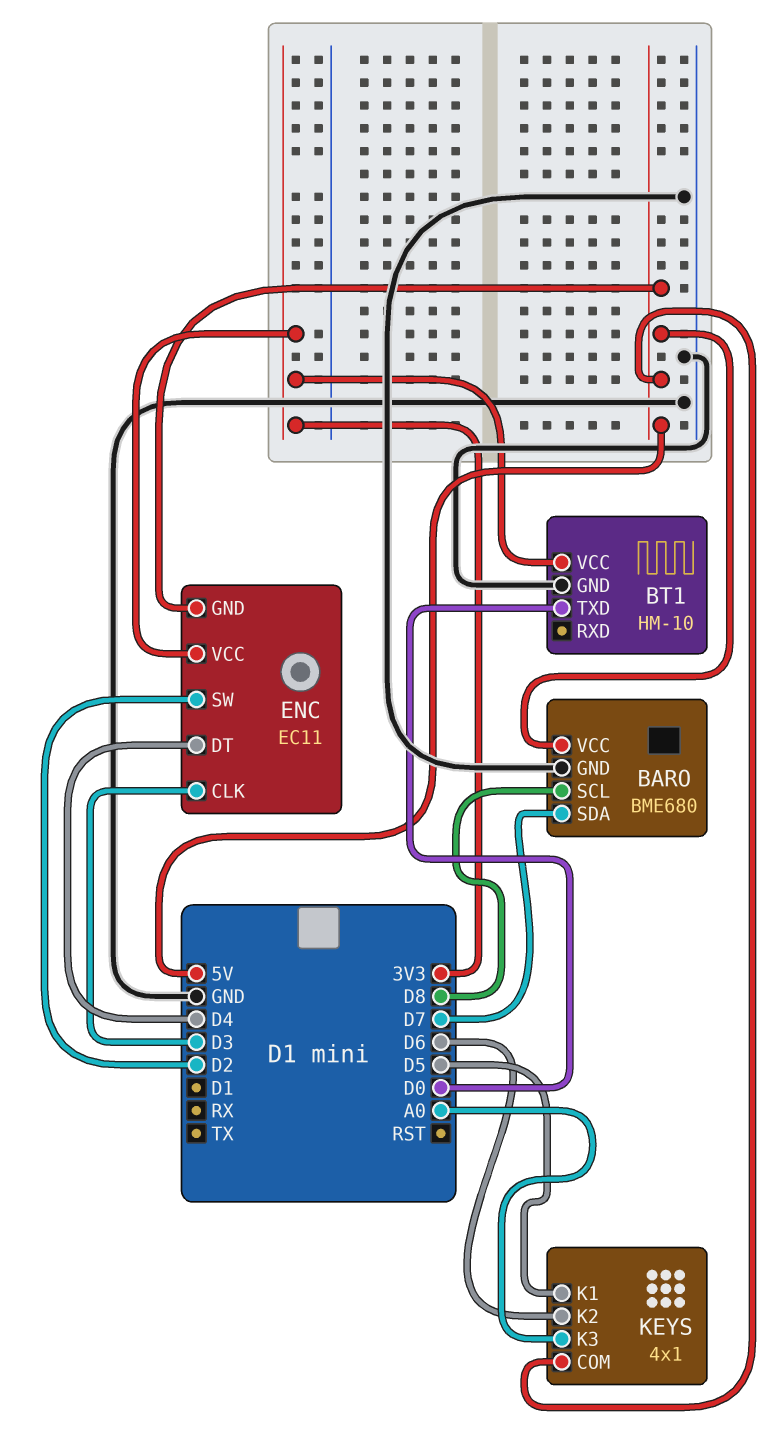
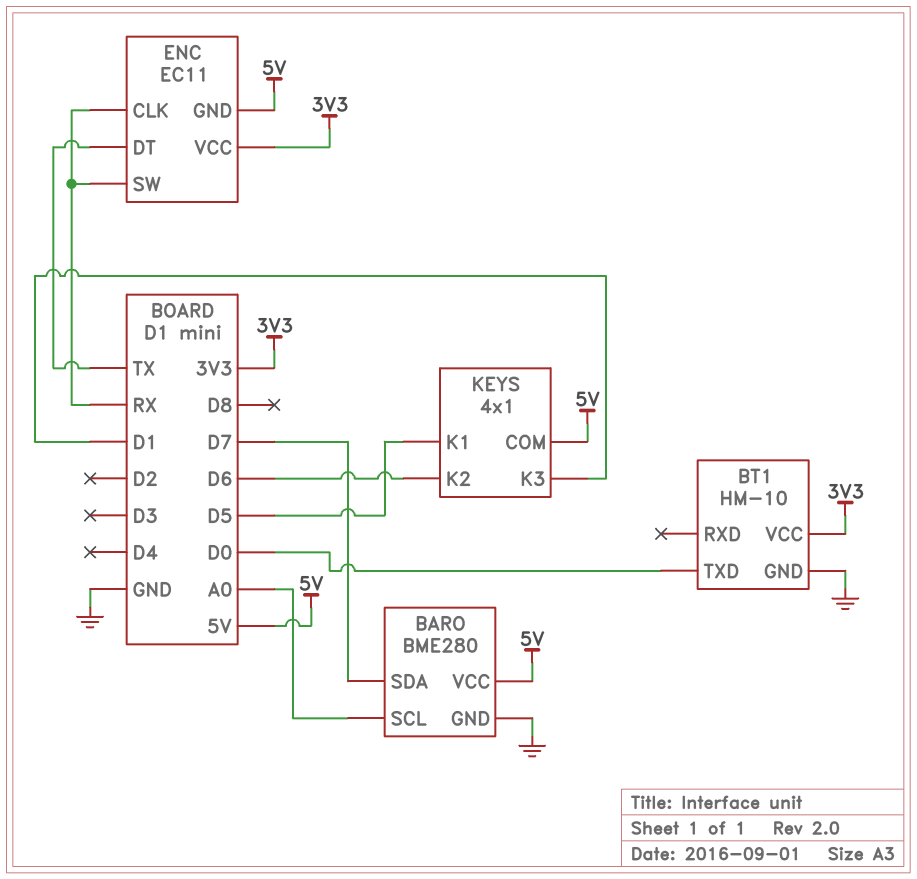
BARO: BME680 -> BME280
BARO pin SCL: D8 -> A0
ENC pin CLK: D3 -> RX
ENC pin DT: D4 -> TX
ENC pin SW: D2 -> RX
KEYS pin K3: A0 -> D1

